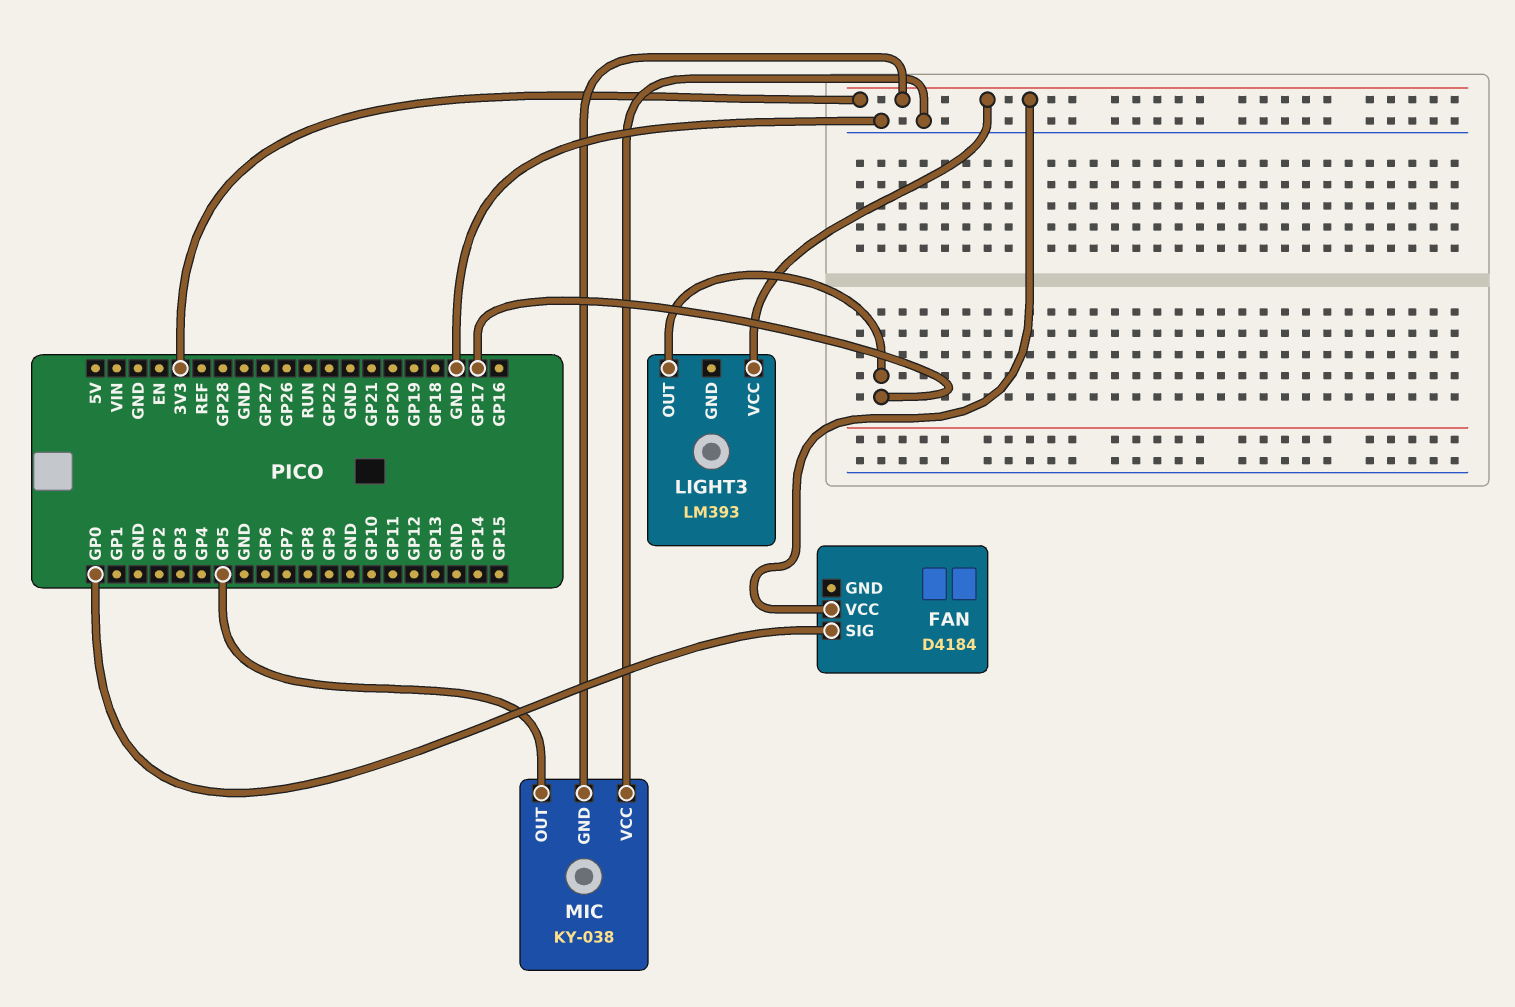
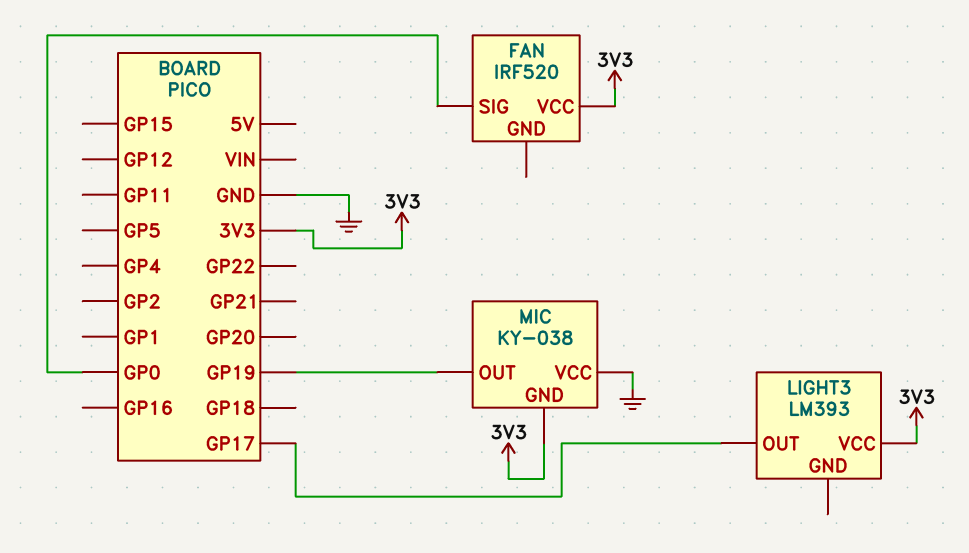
FAN: D4184 -> IRF520
MIC pin OUT: GP5 -> GP19

